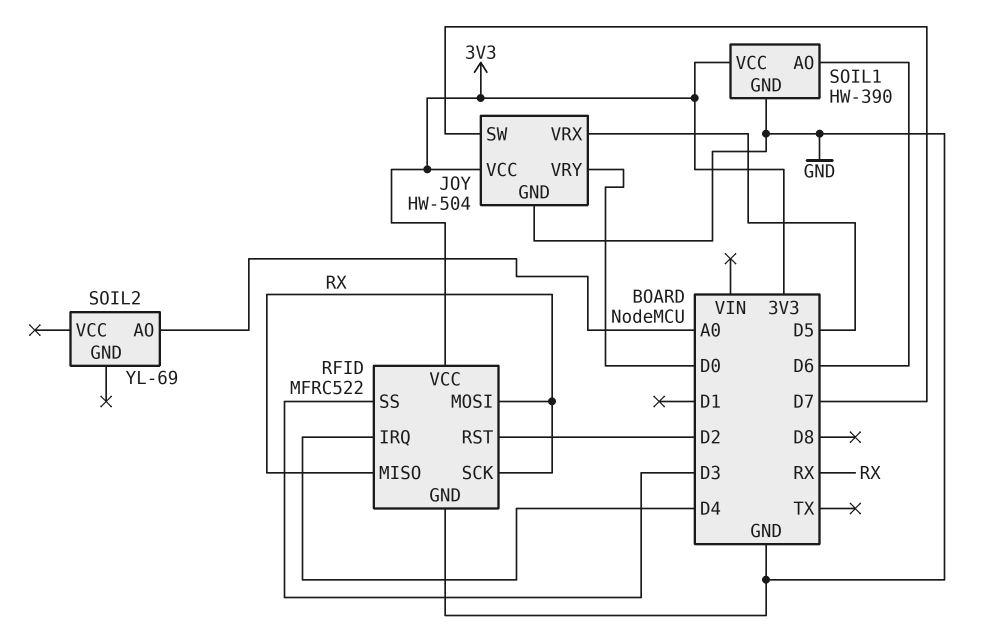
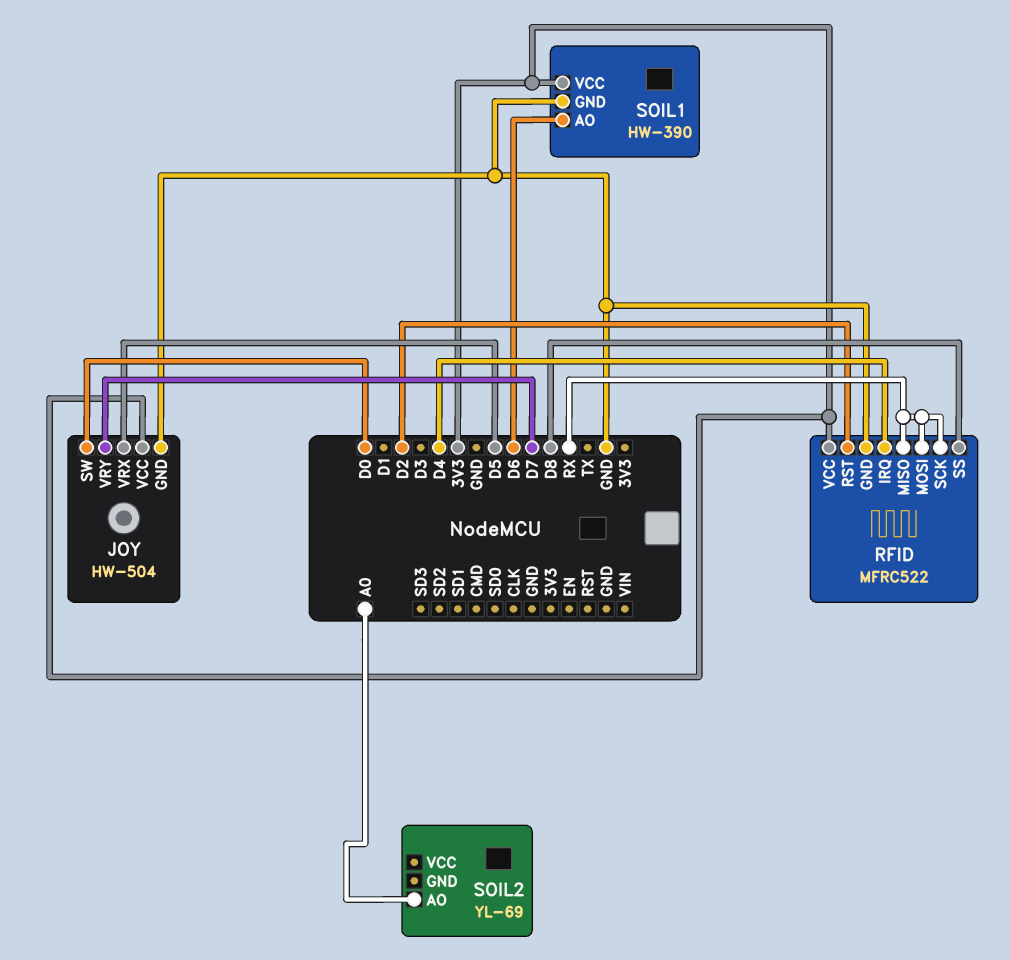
JOY pin SW: D7 -> D0
JOY pin VRY: D0 -> D7
RFID pin SS: D3 -> D8

